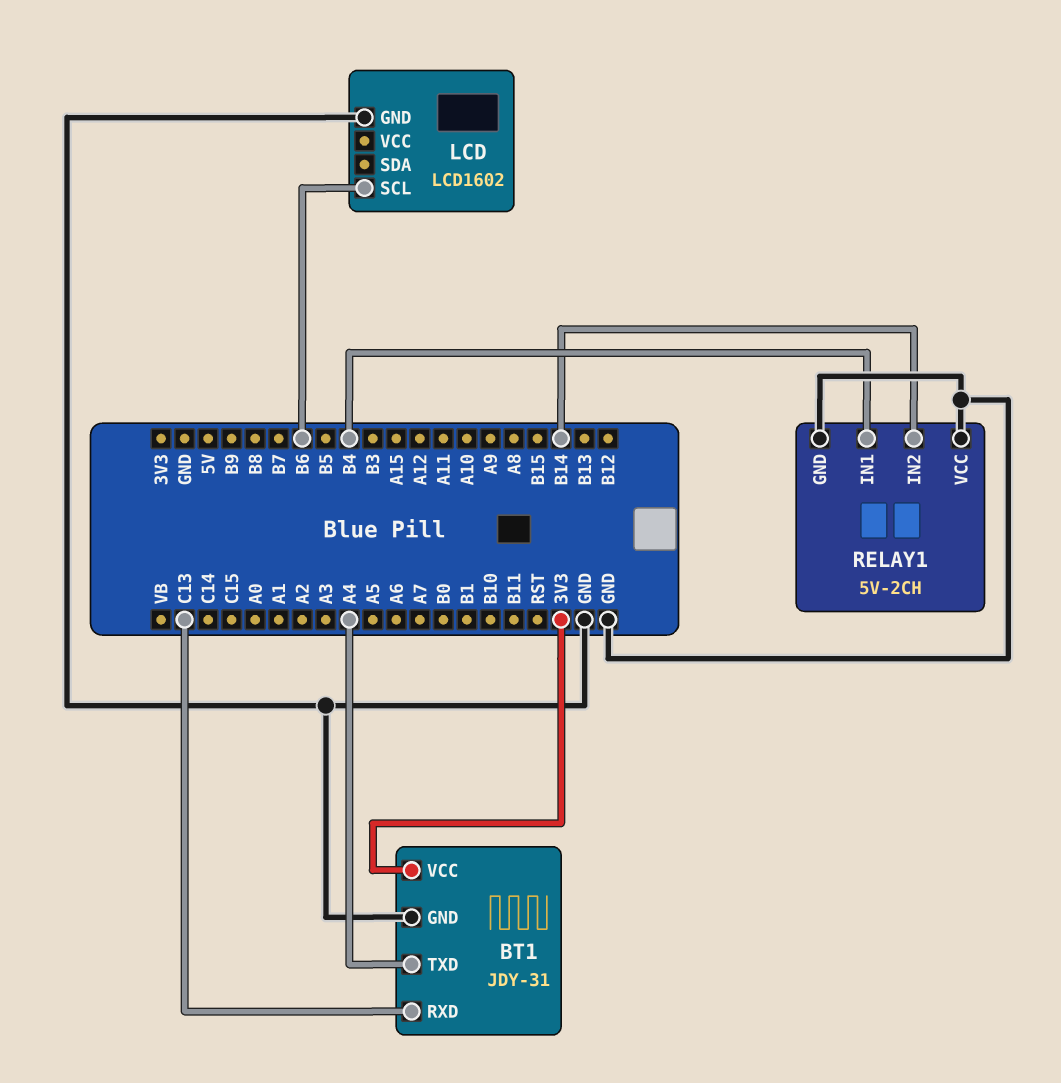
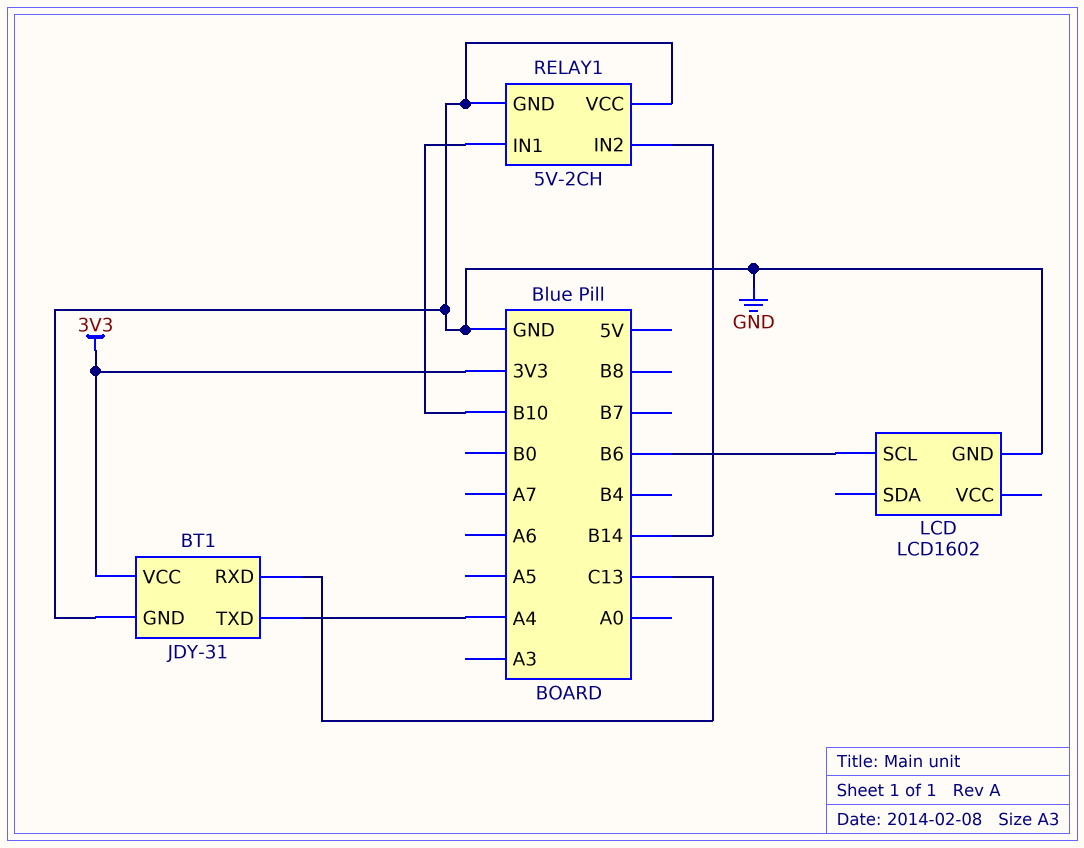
RELAY1 pin IN1: B4 -> B10

